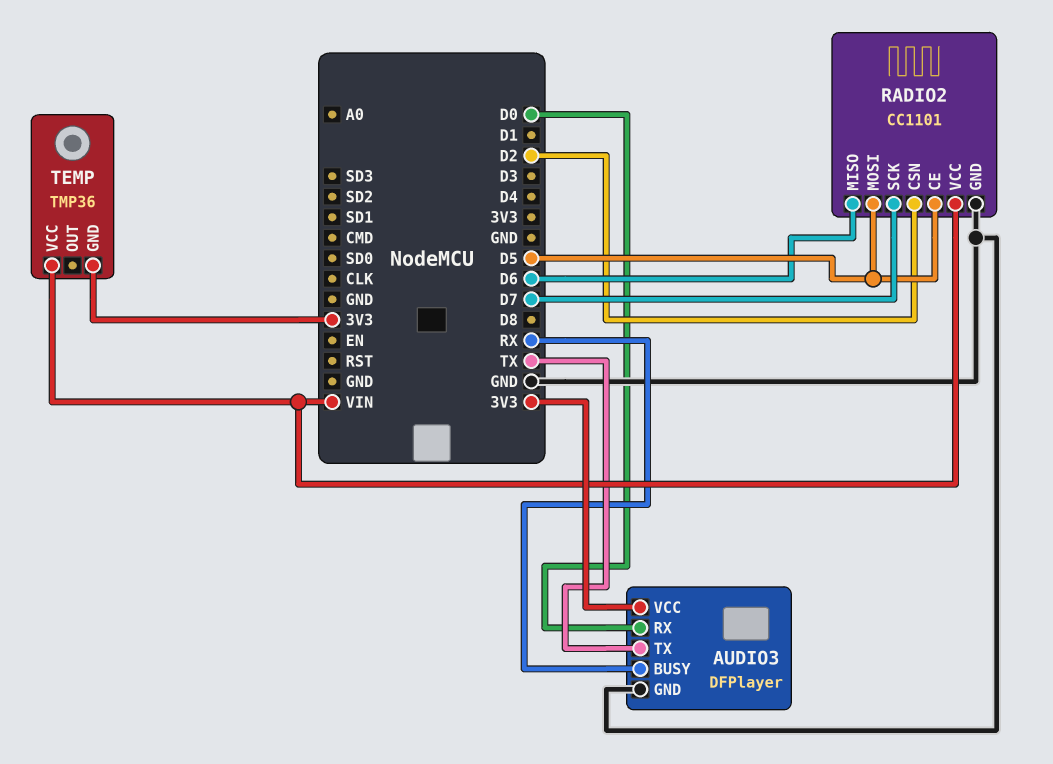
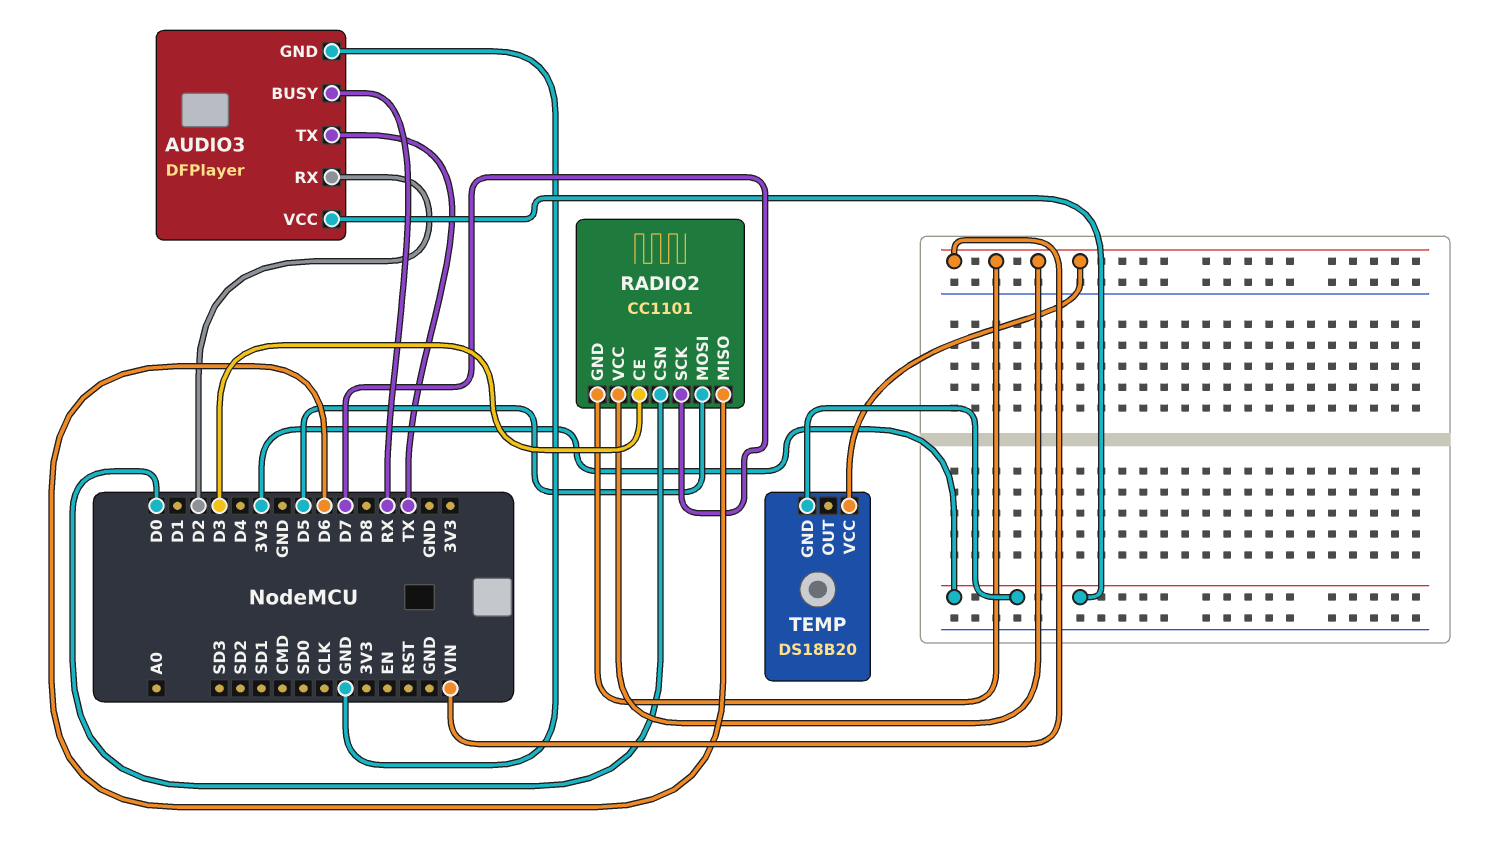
AUDIO3 pin RX: D0 -> D2
RADIO2 pin CE: D5 -> D3
RADIO2 pin CSN: D2 -> D0
RADIO2 pin GND: GND -> VIN
TEMP: TMP36 -> DS18B20

